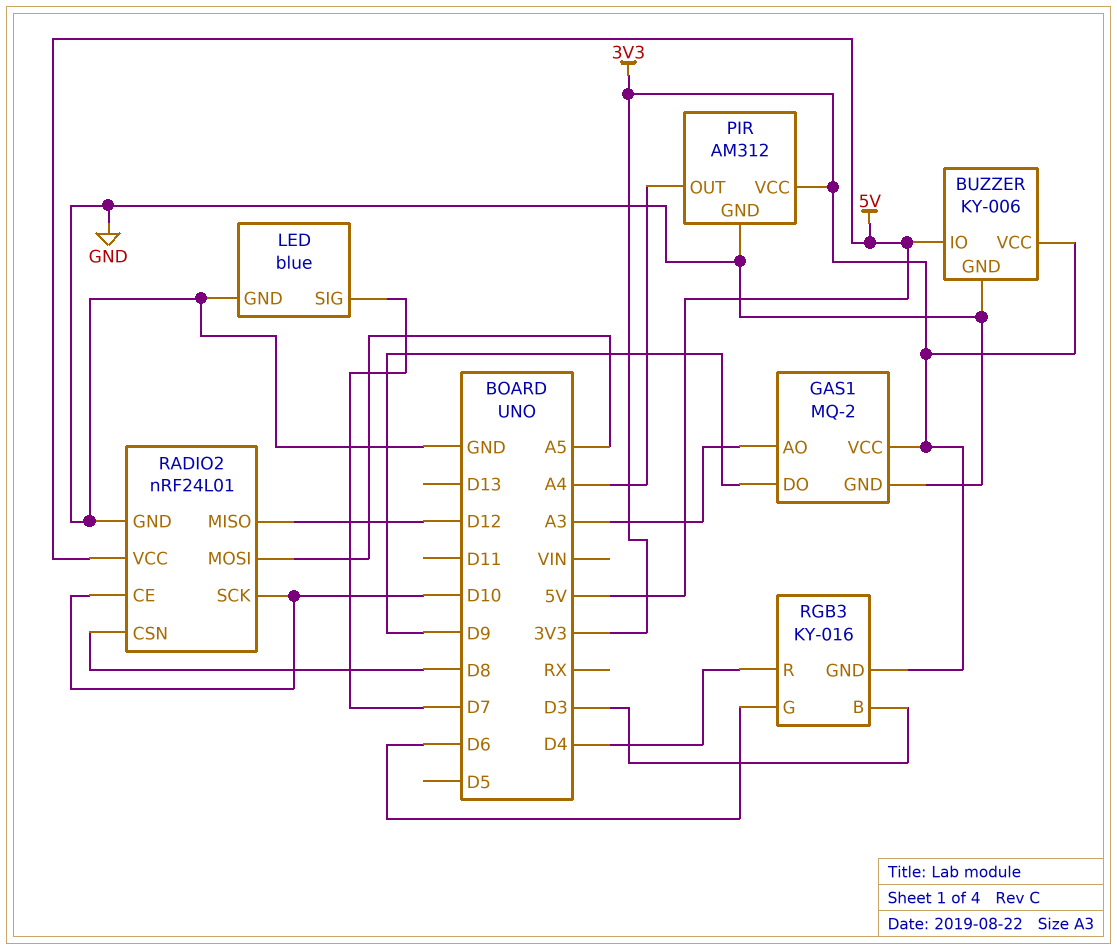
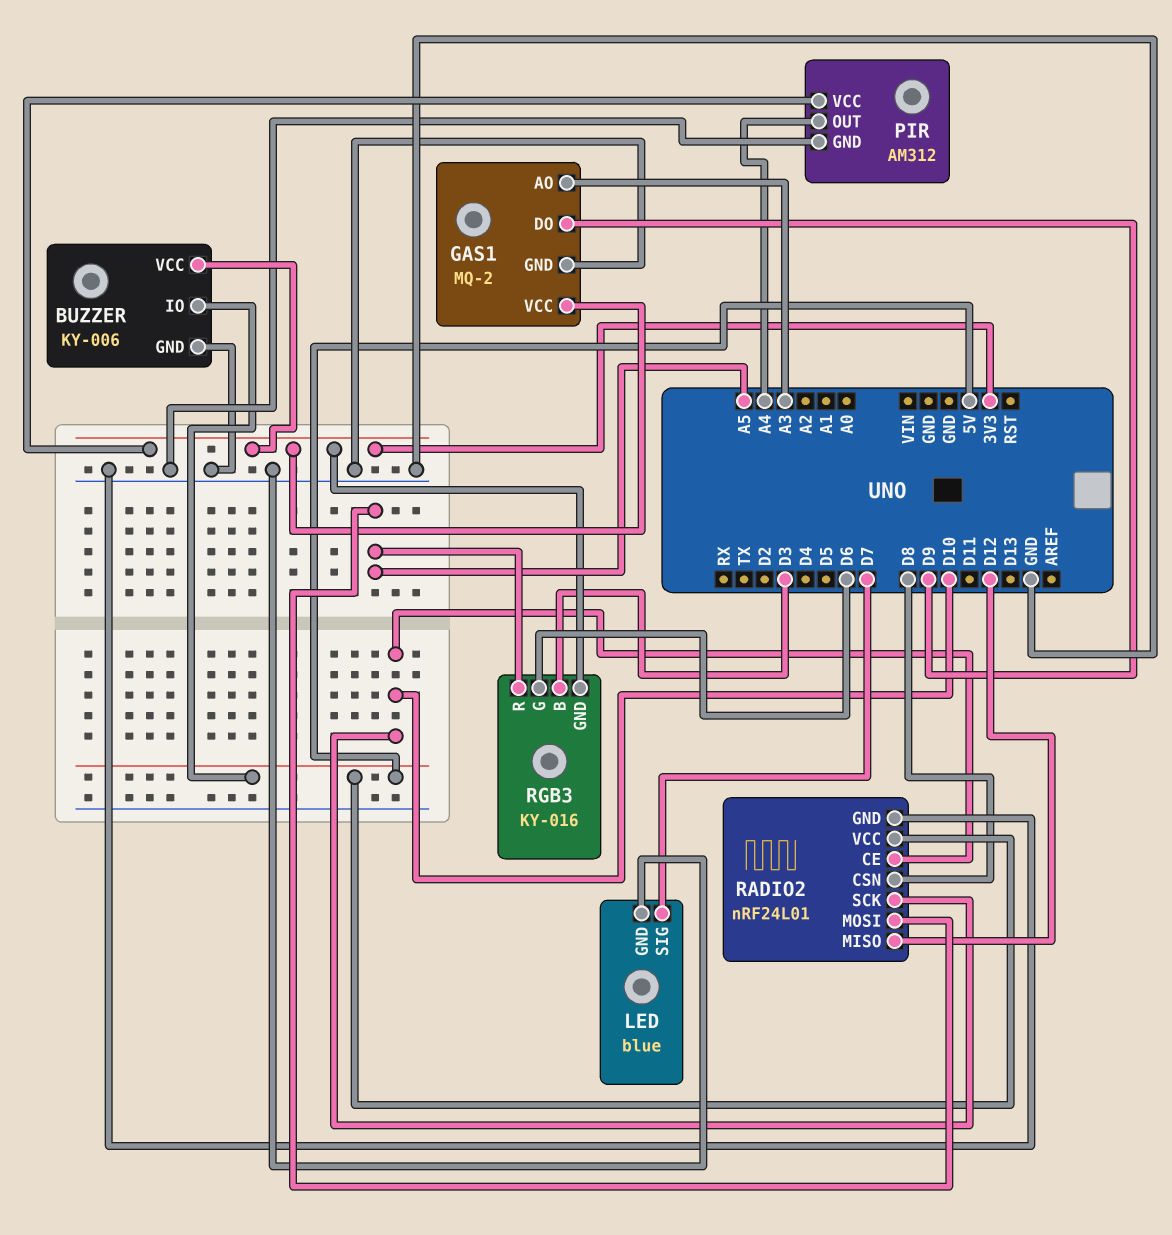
RGB3 pin R: D4 -> A5

